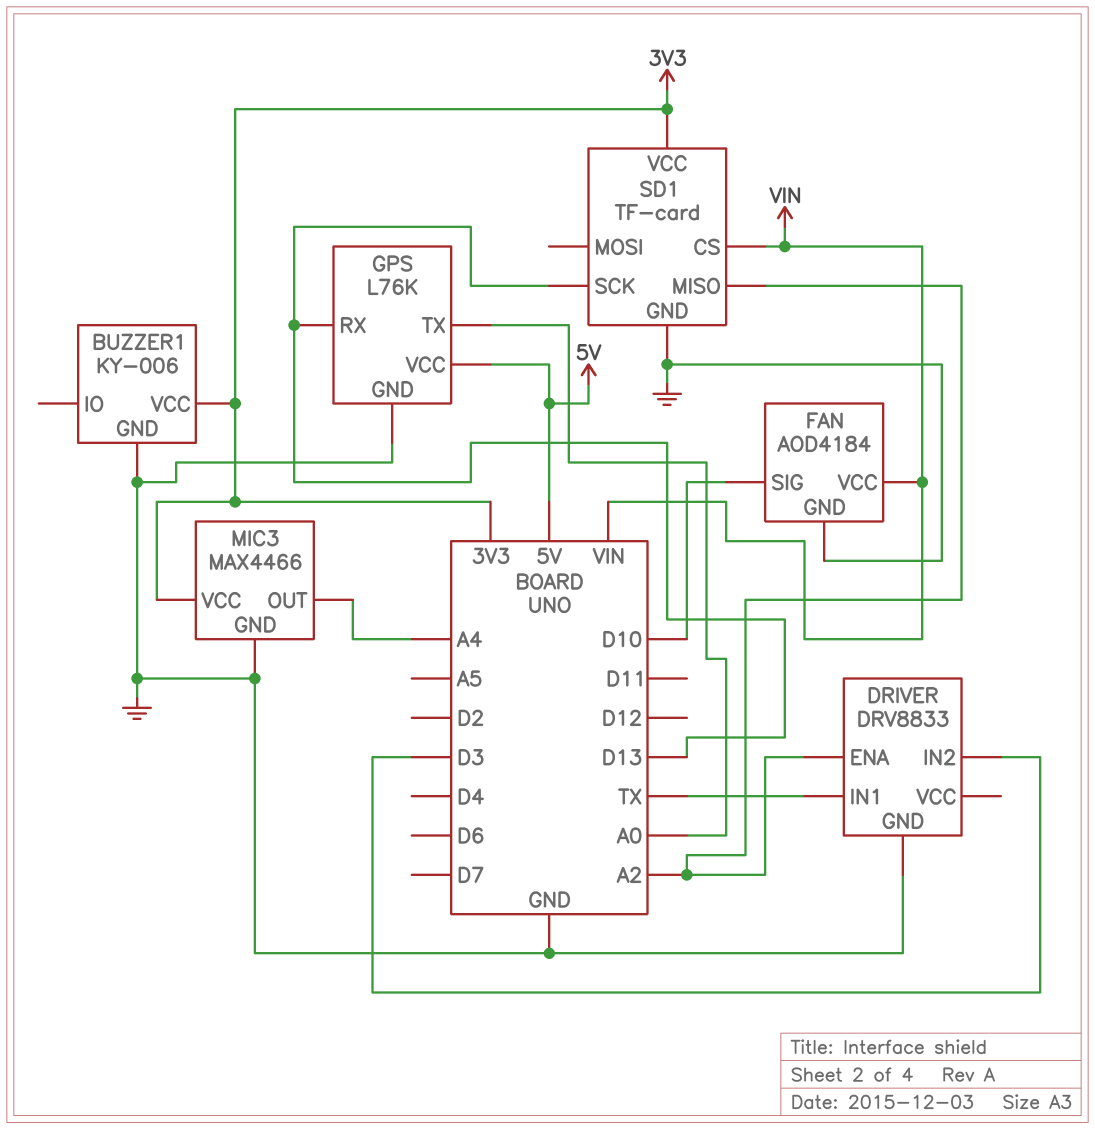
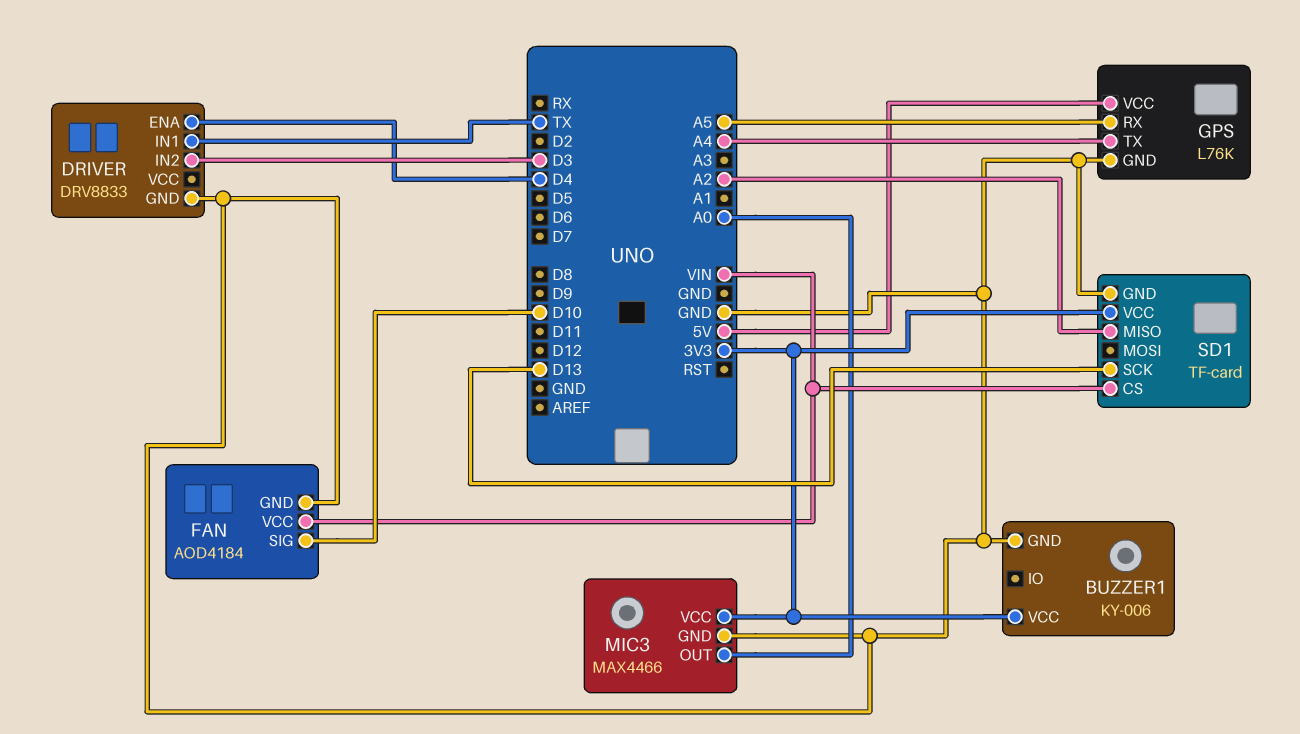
DRIVER pin ENA: A2 -> D4
GPS pin RX: D13 -> A5
GPS pin TX: A0 -> A4
MIC3 pin OUT: A4 -> A0

